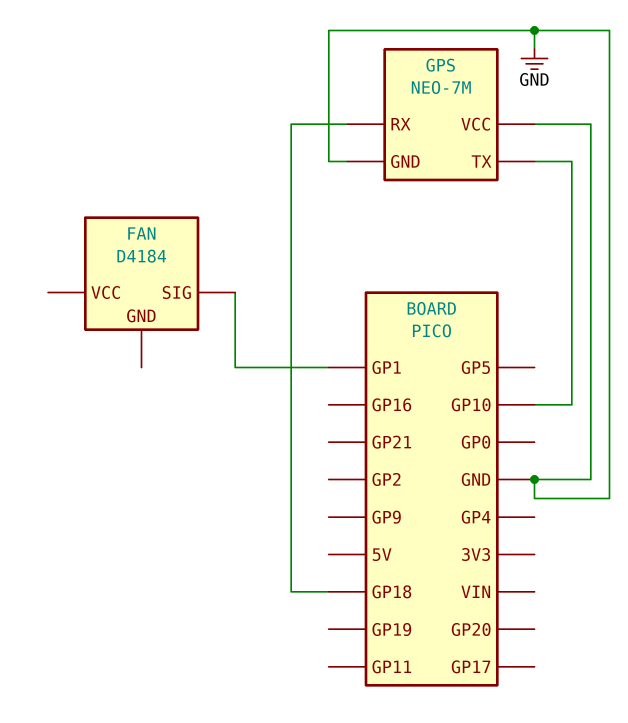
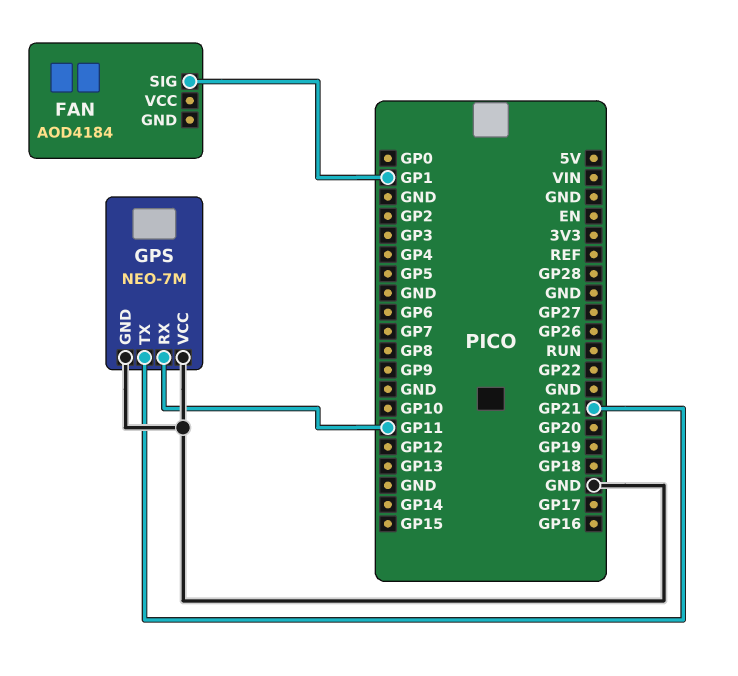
FAN: D4184 -> AOD4184
GPS pin RX: GP18 -> GP11
GPS pin TX: GP10 -> GP21

